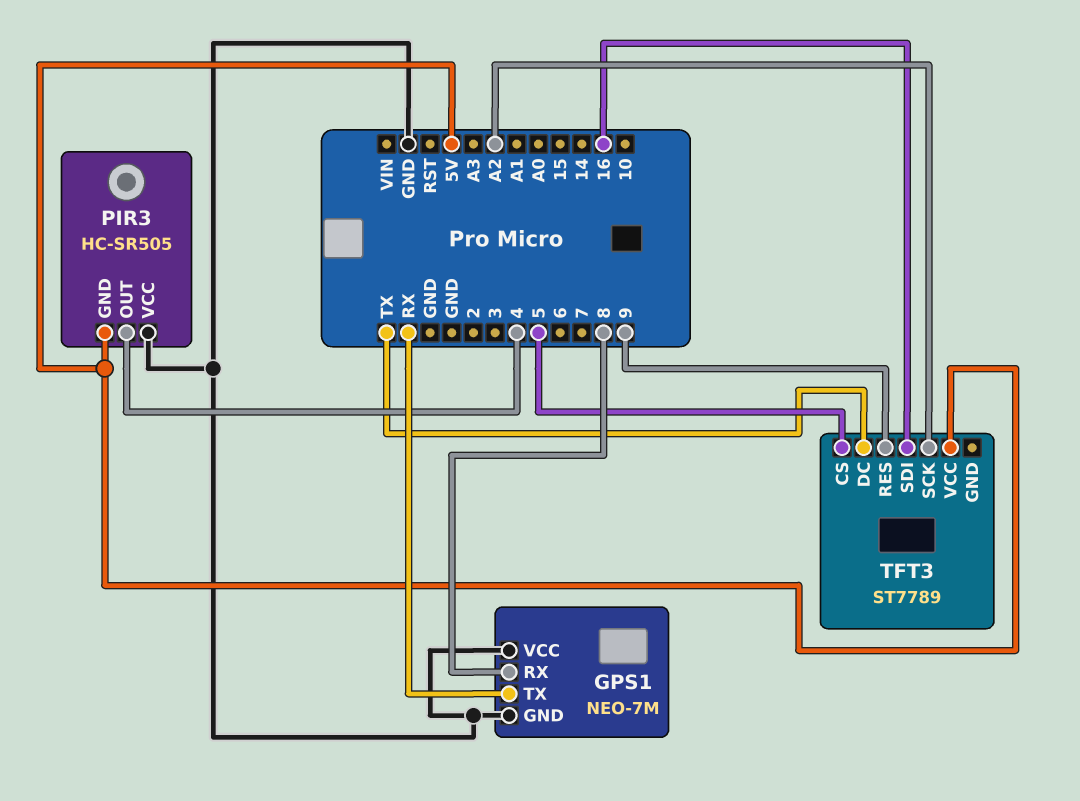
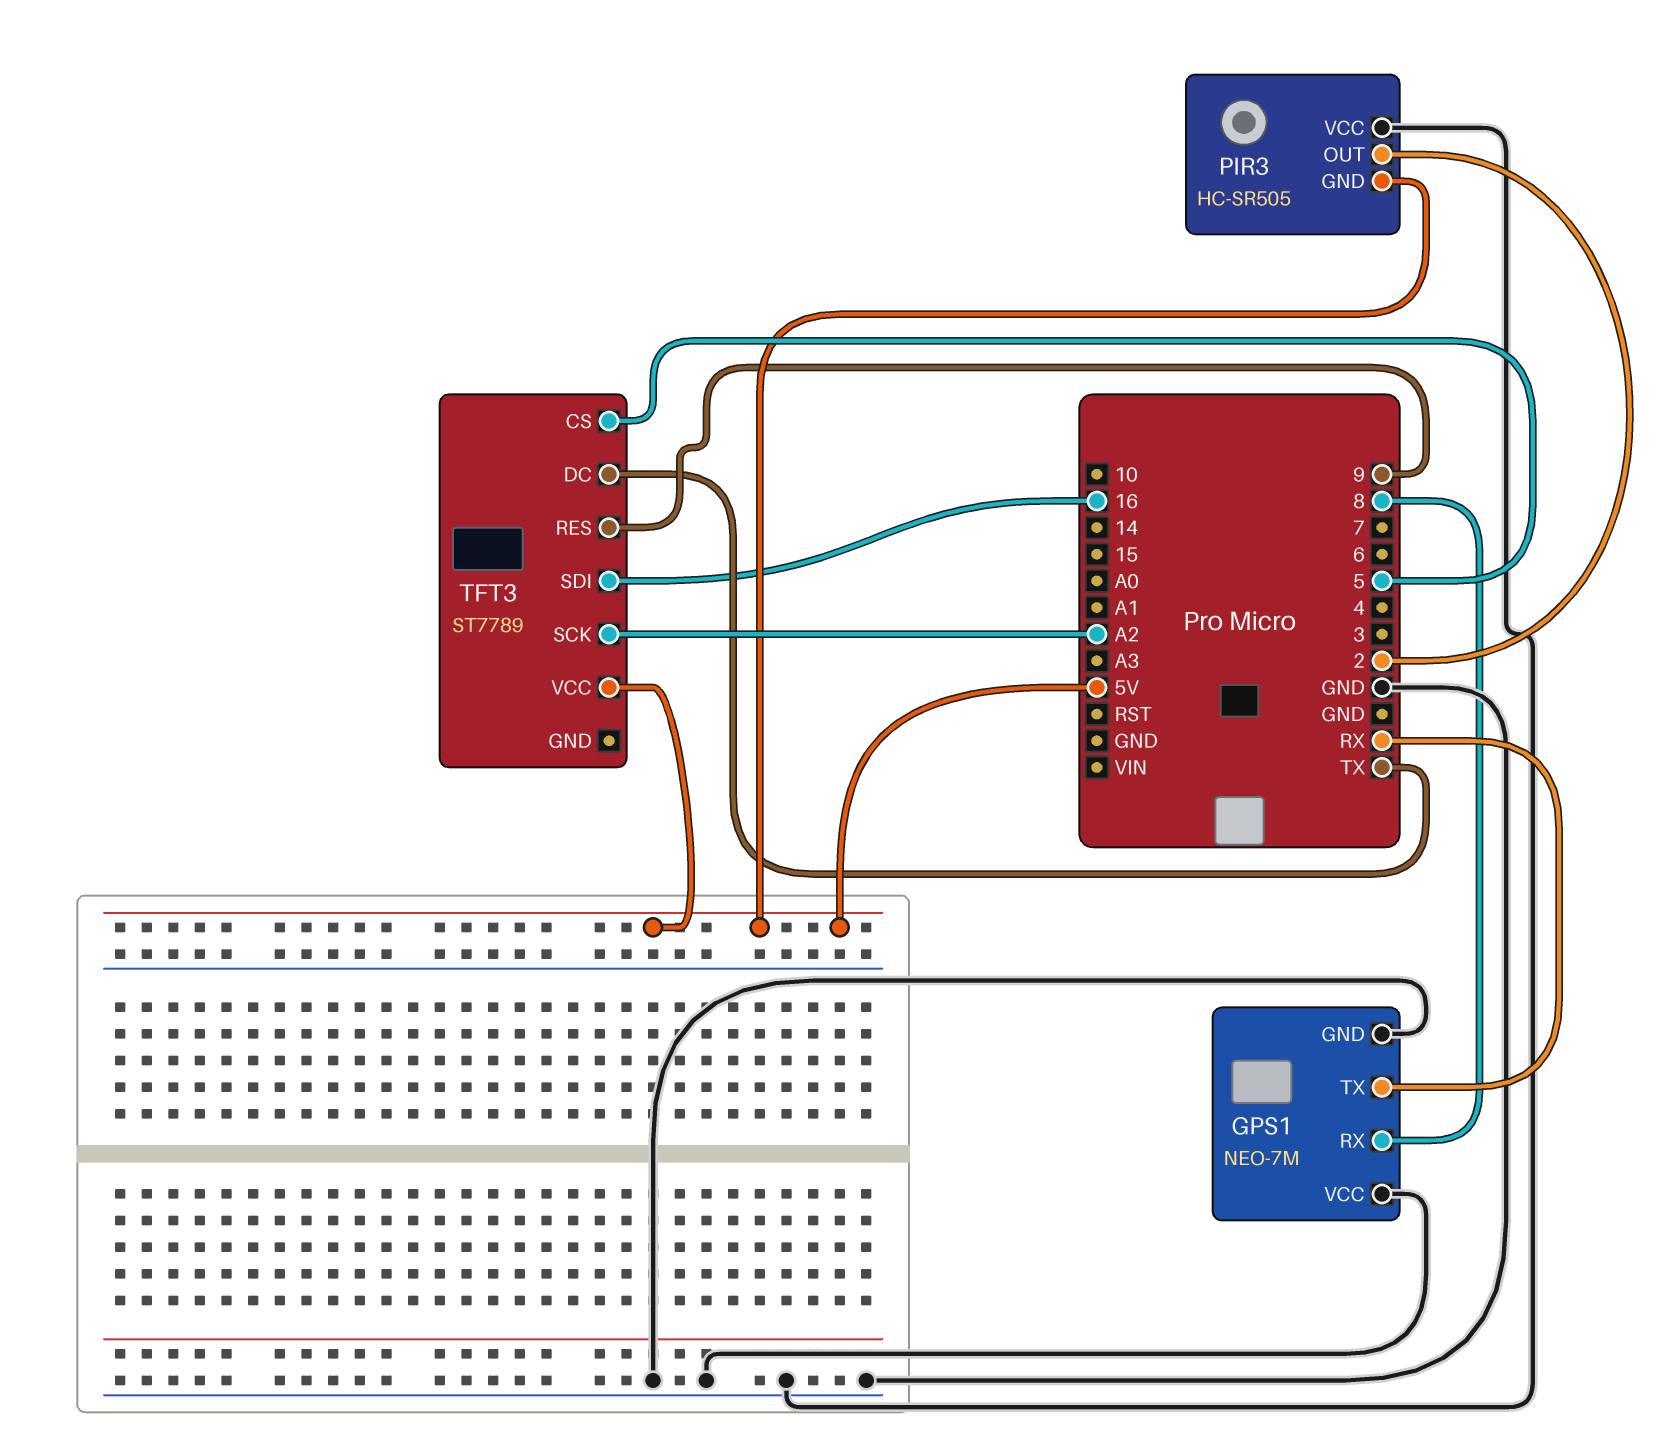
PIR3 pin OUT: 4 -> 2

